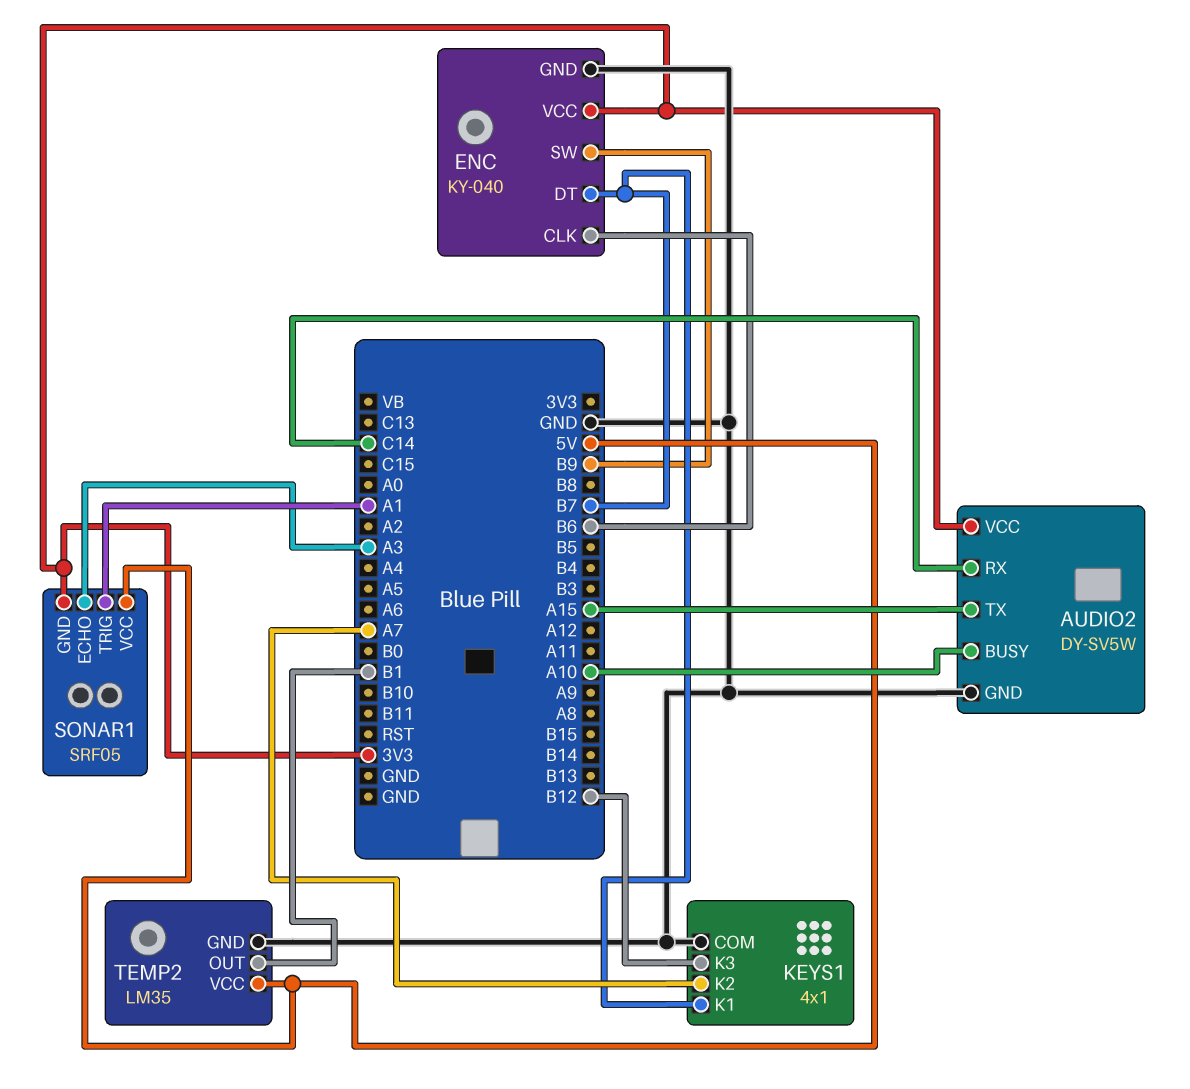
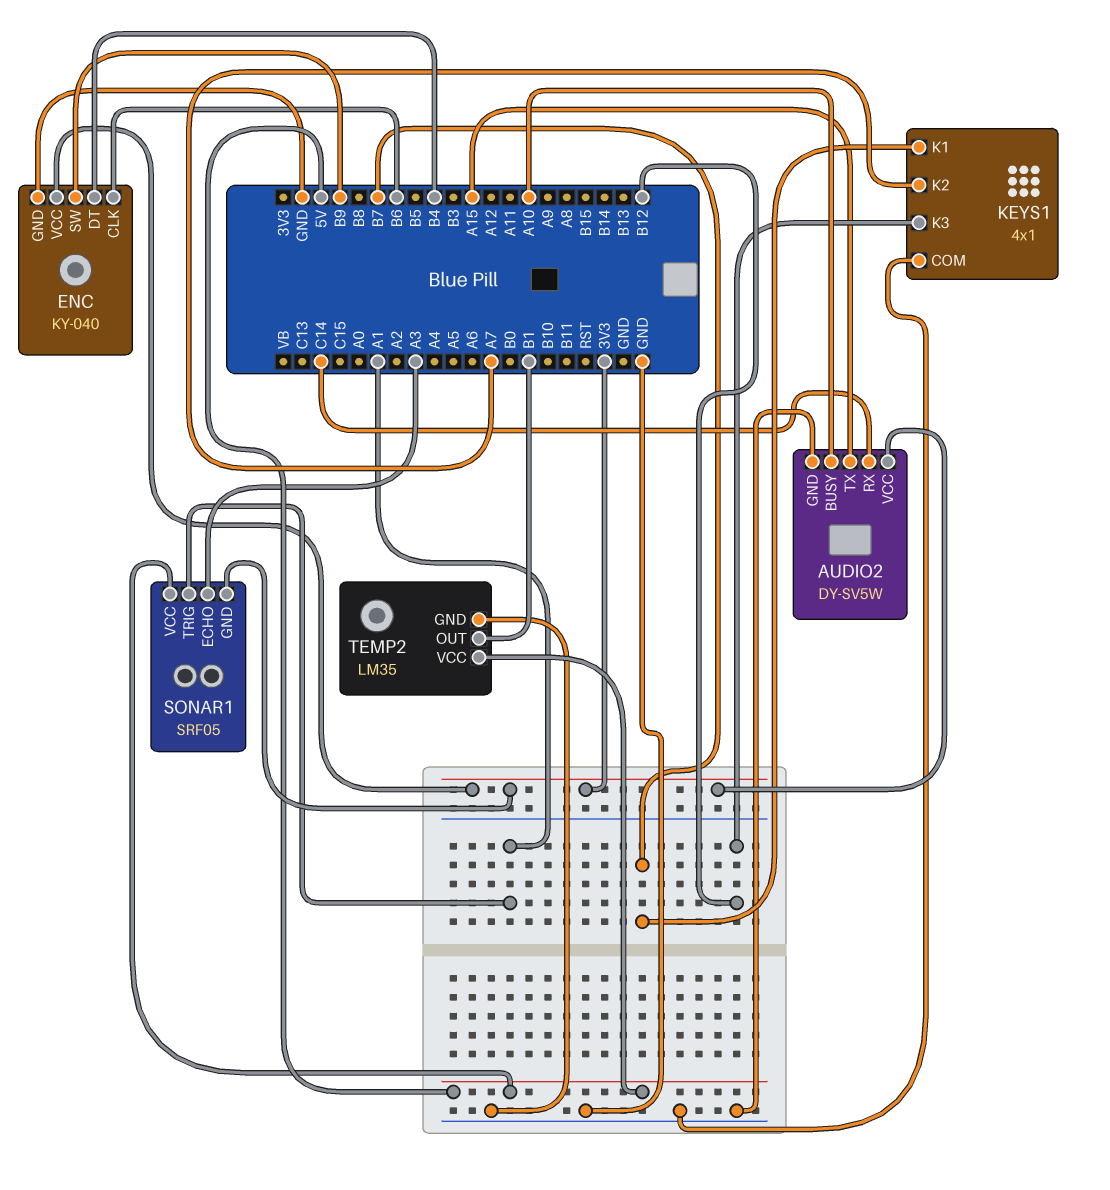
ENC pin DT: B7 -> B4

